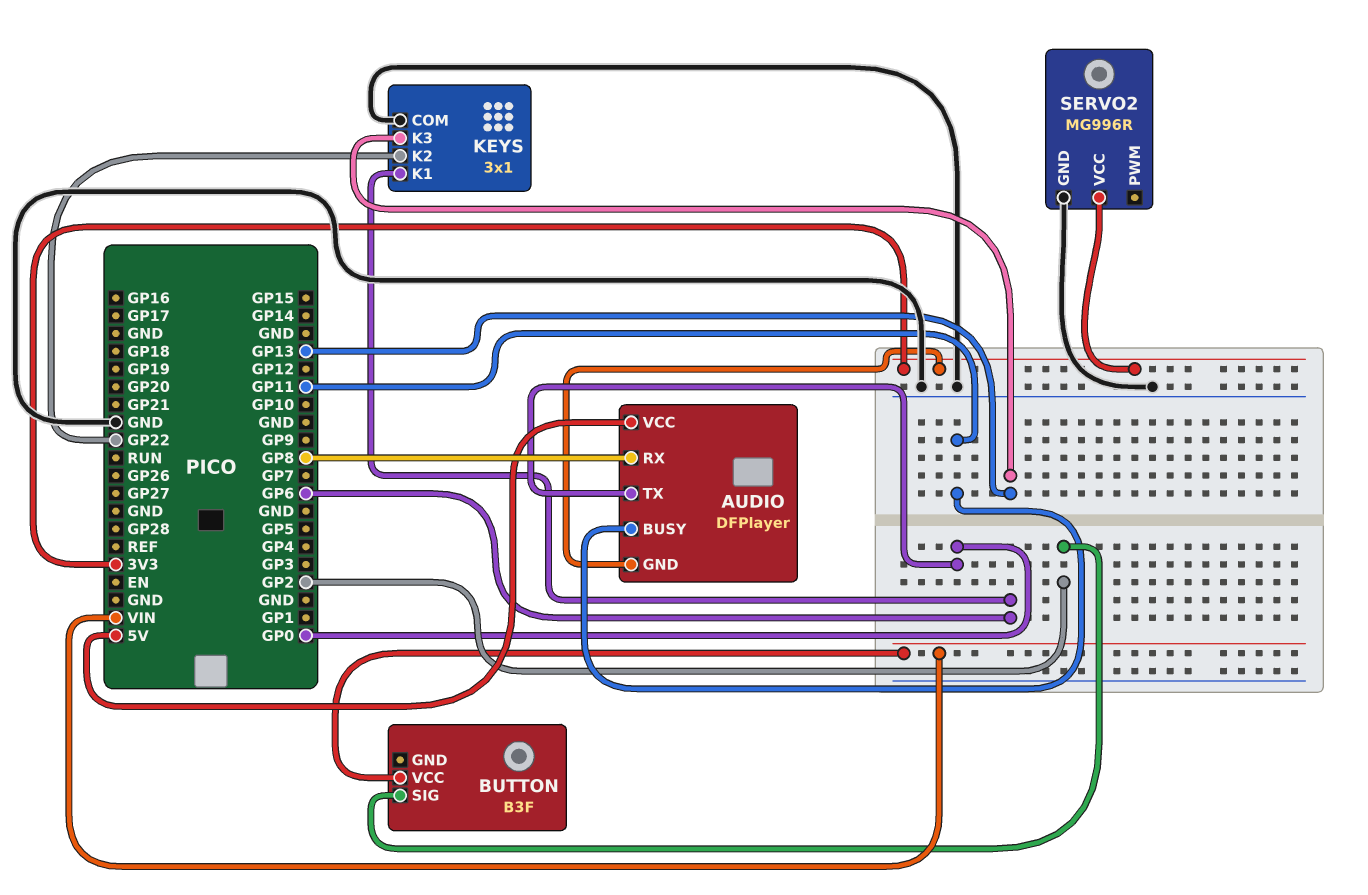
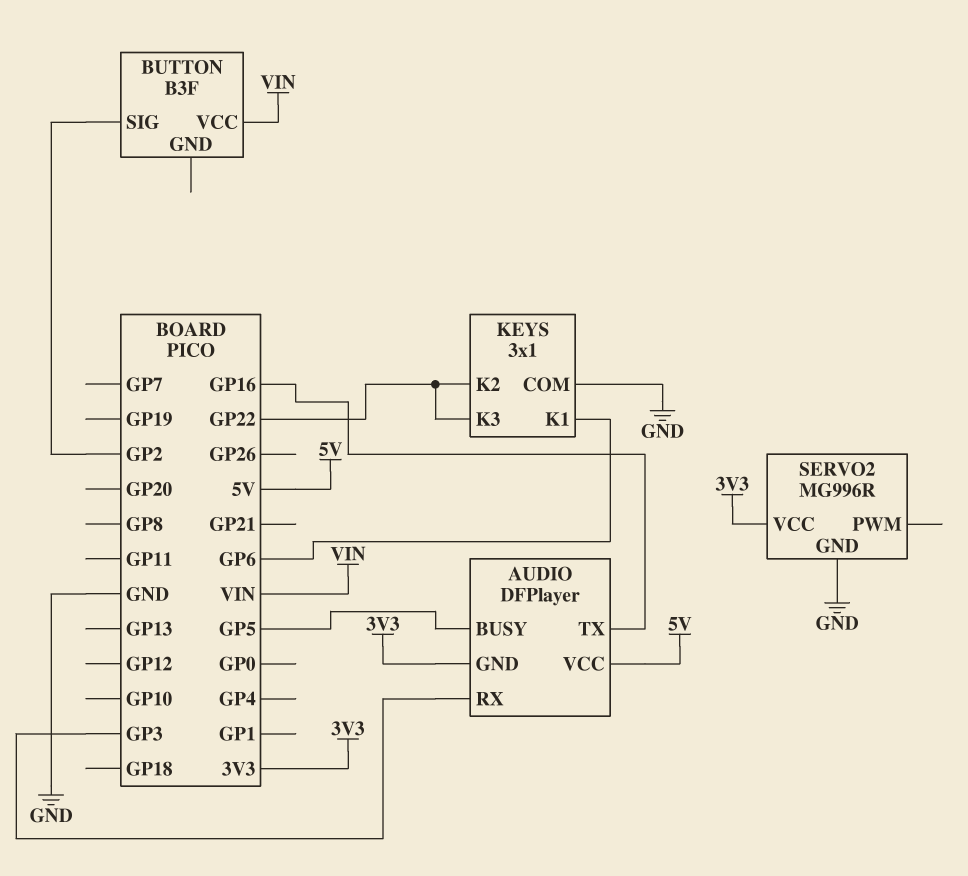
AUDIO pin BUSY: GP11 -> GP5
AUDIO pin RX: GP8 -> GP3
AUDIO pin TX: GP0 -> GP16
KEYS pin K3: GP13 -> GP22

